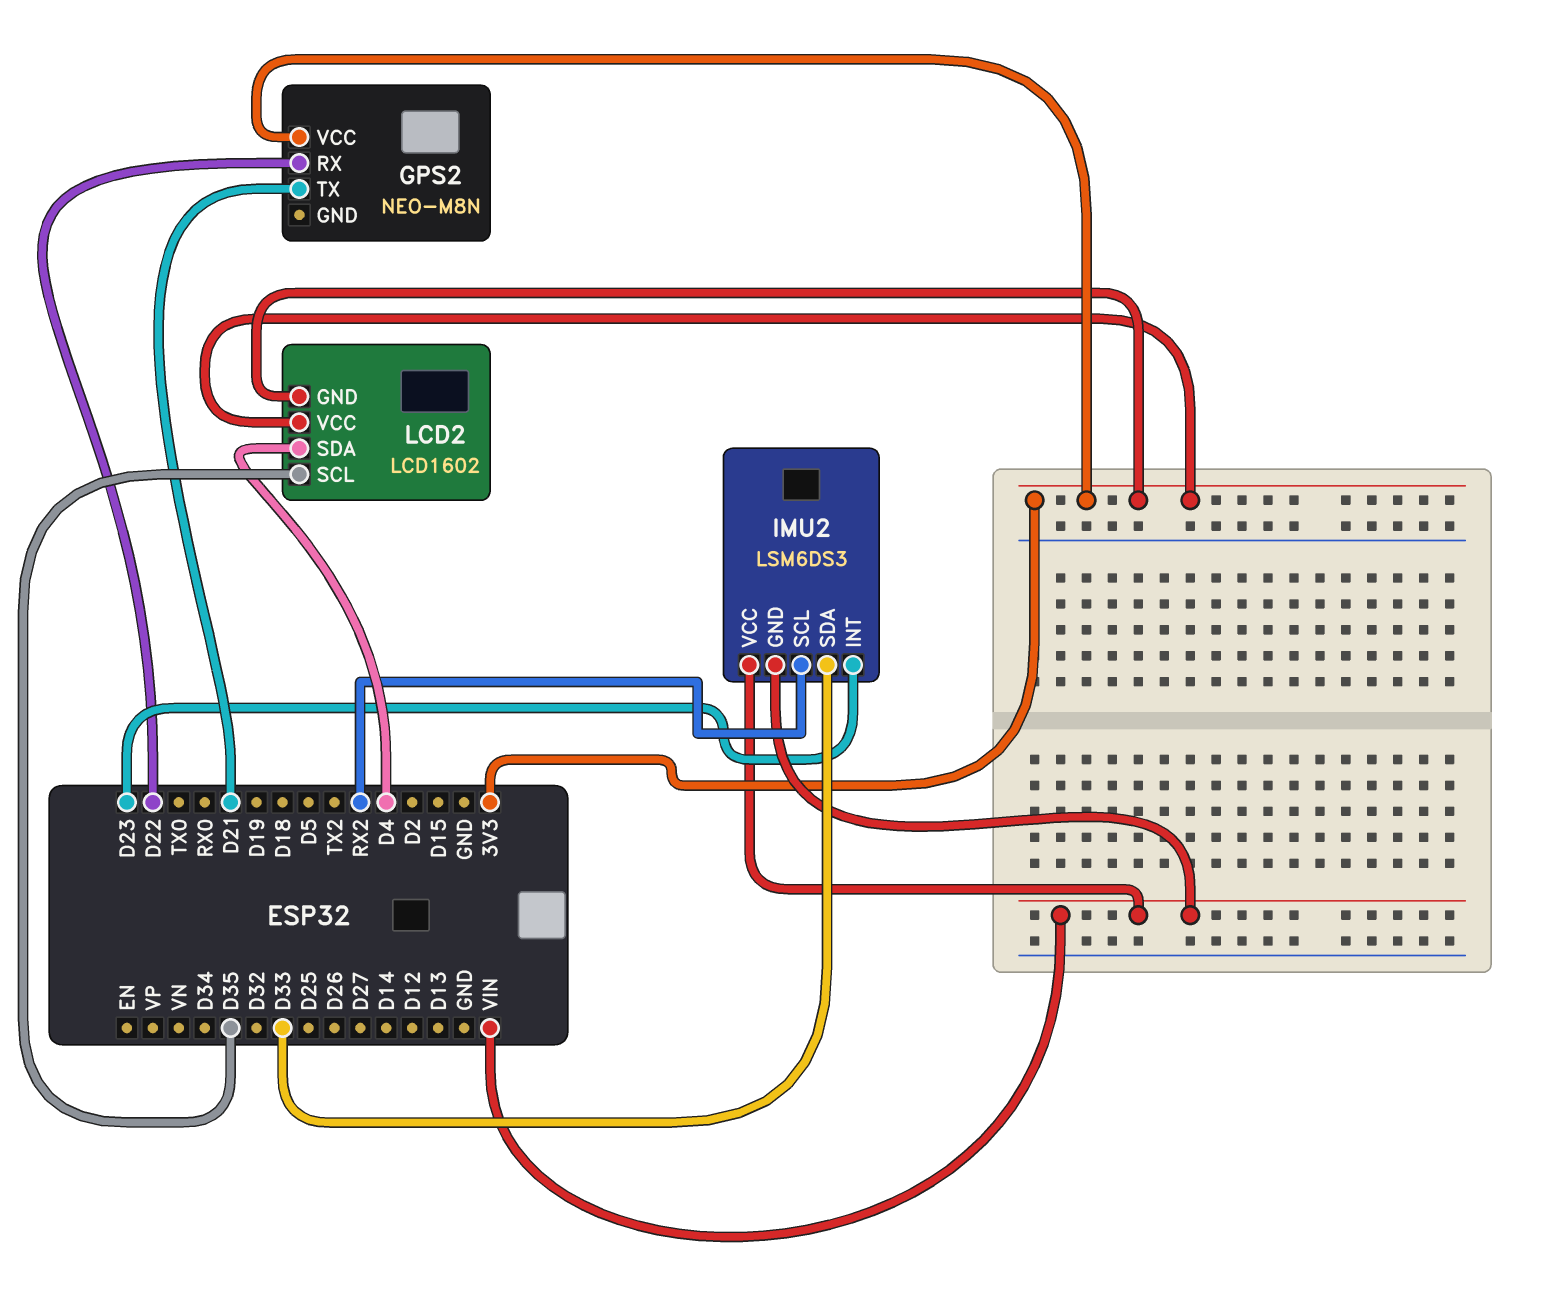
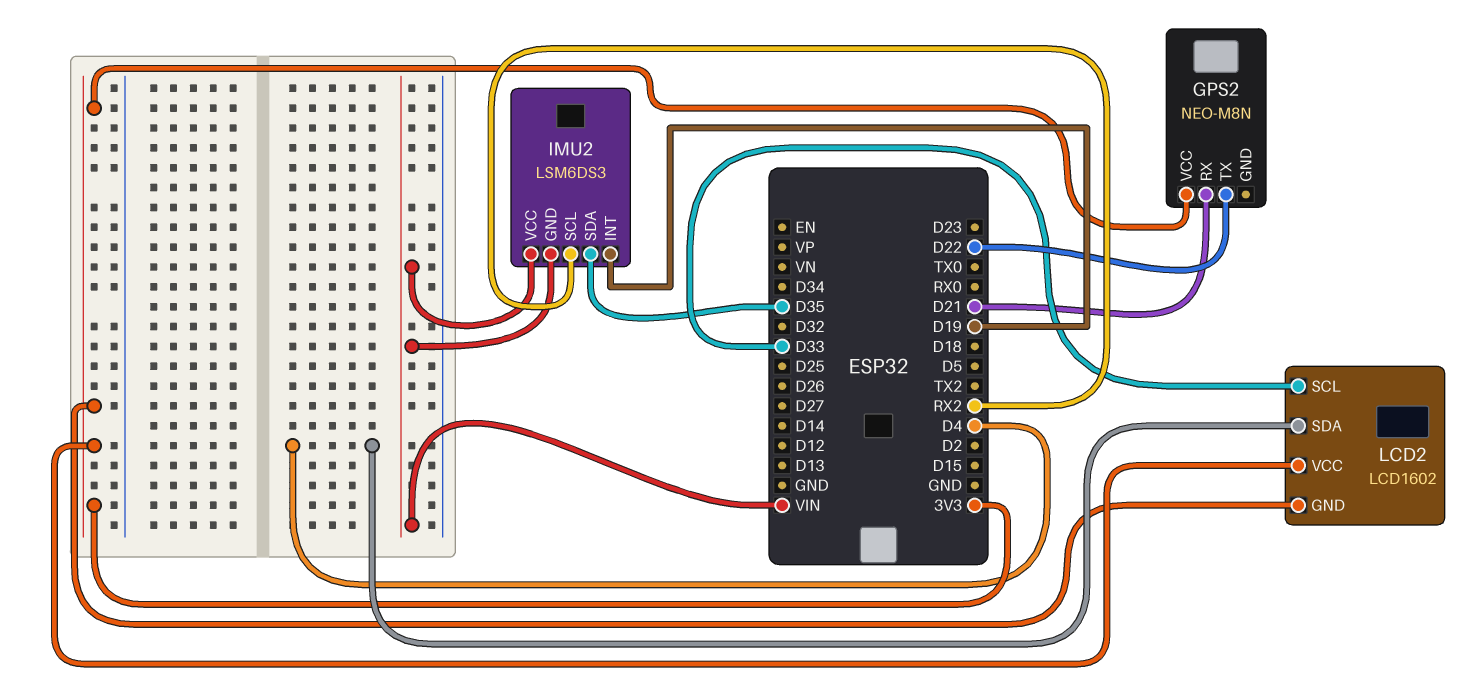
GPS2 pin RX: D22 -> D21
GPS2 pin TX: D21 -> D22
IMU2 pin INT: D23 -> D19
IMU2 pin SDA: D33 -> D35
LCD2 pin SCL: D35 -> D33

